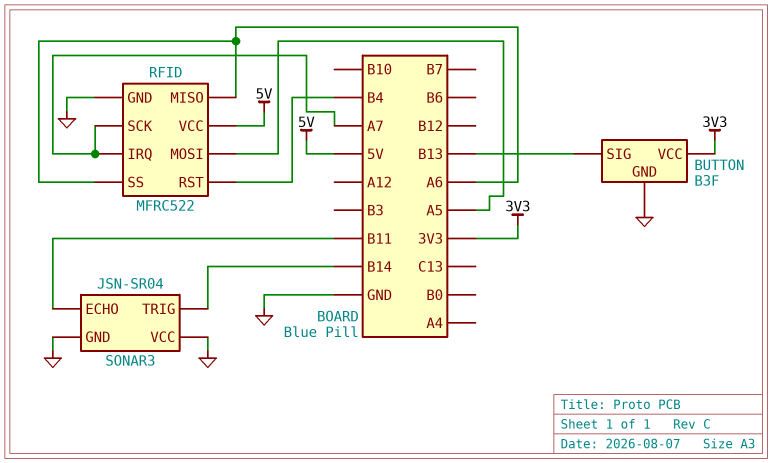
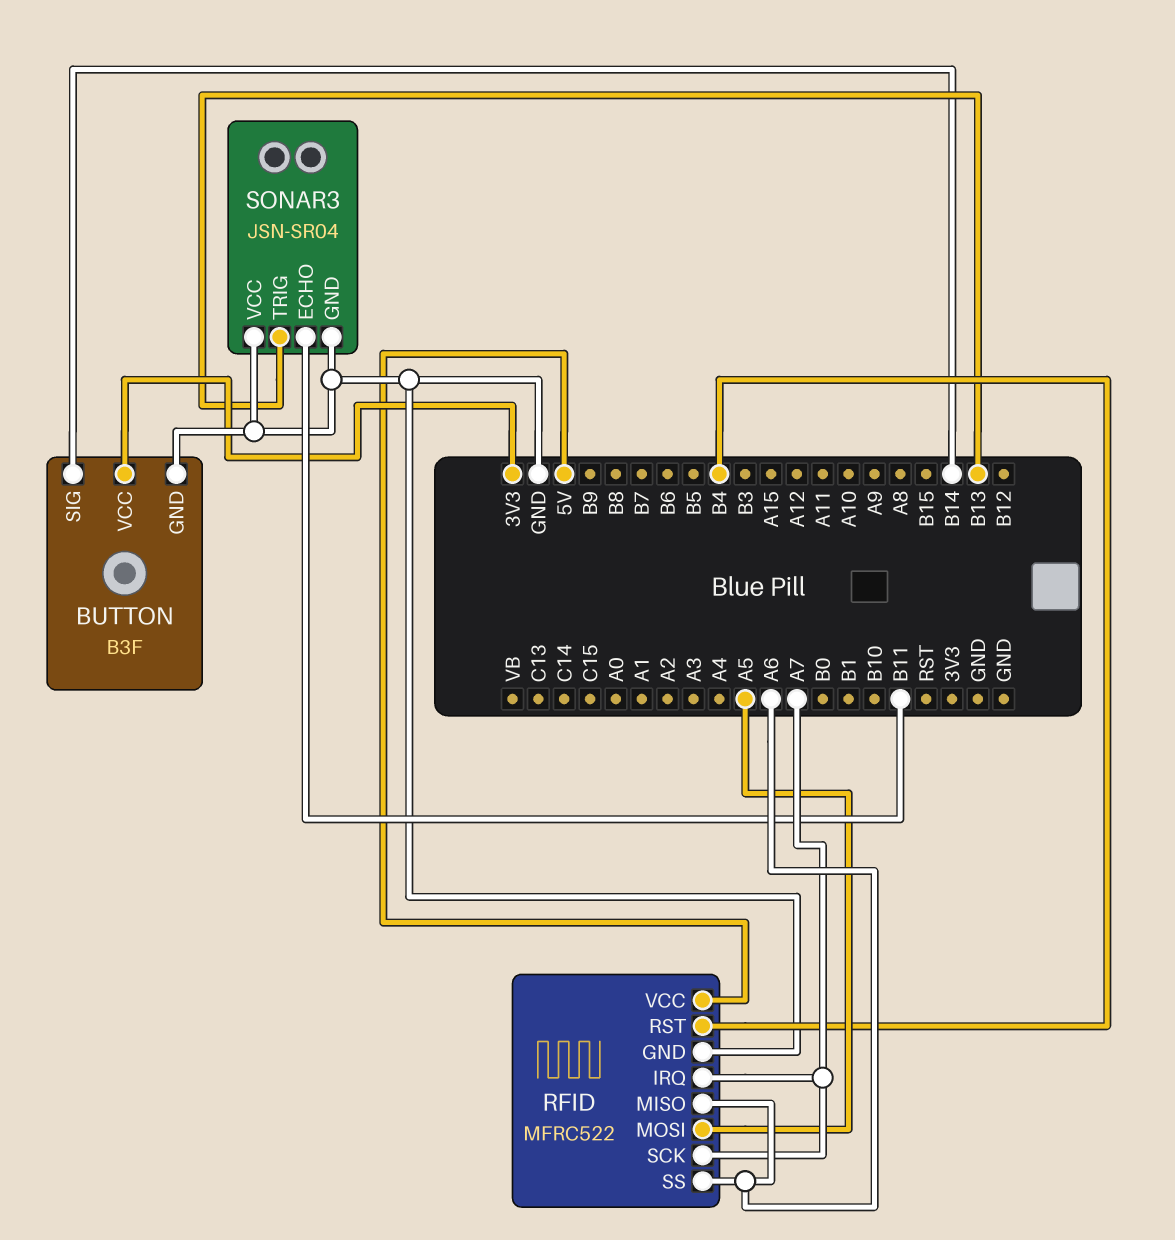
BUTTON pin SIG: B13 -> B14
SONAR3 pin TRIG: B14 -> B13

